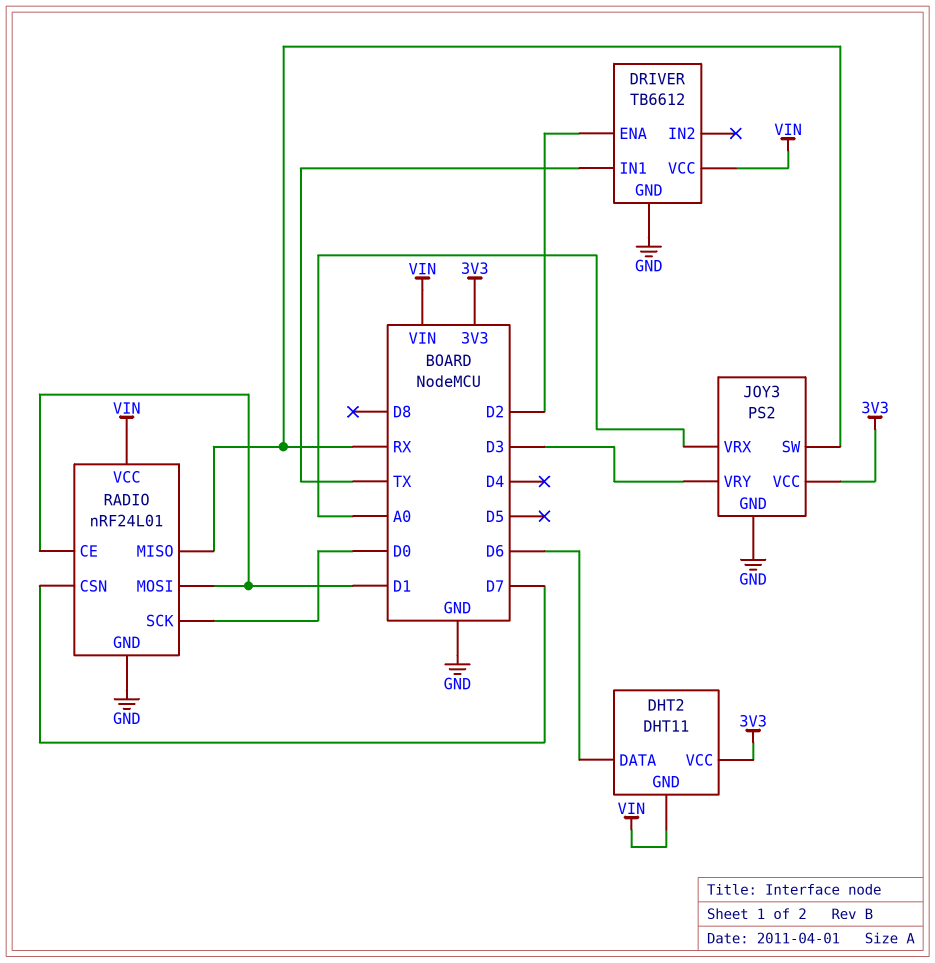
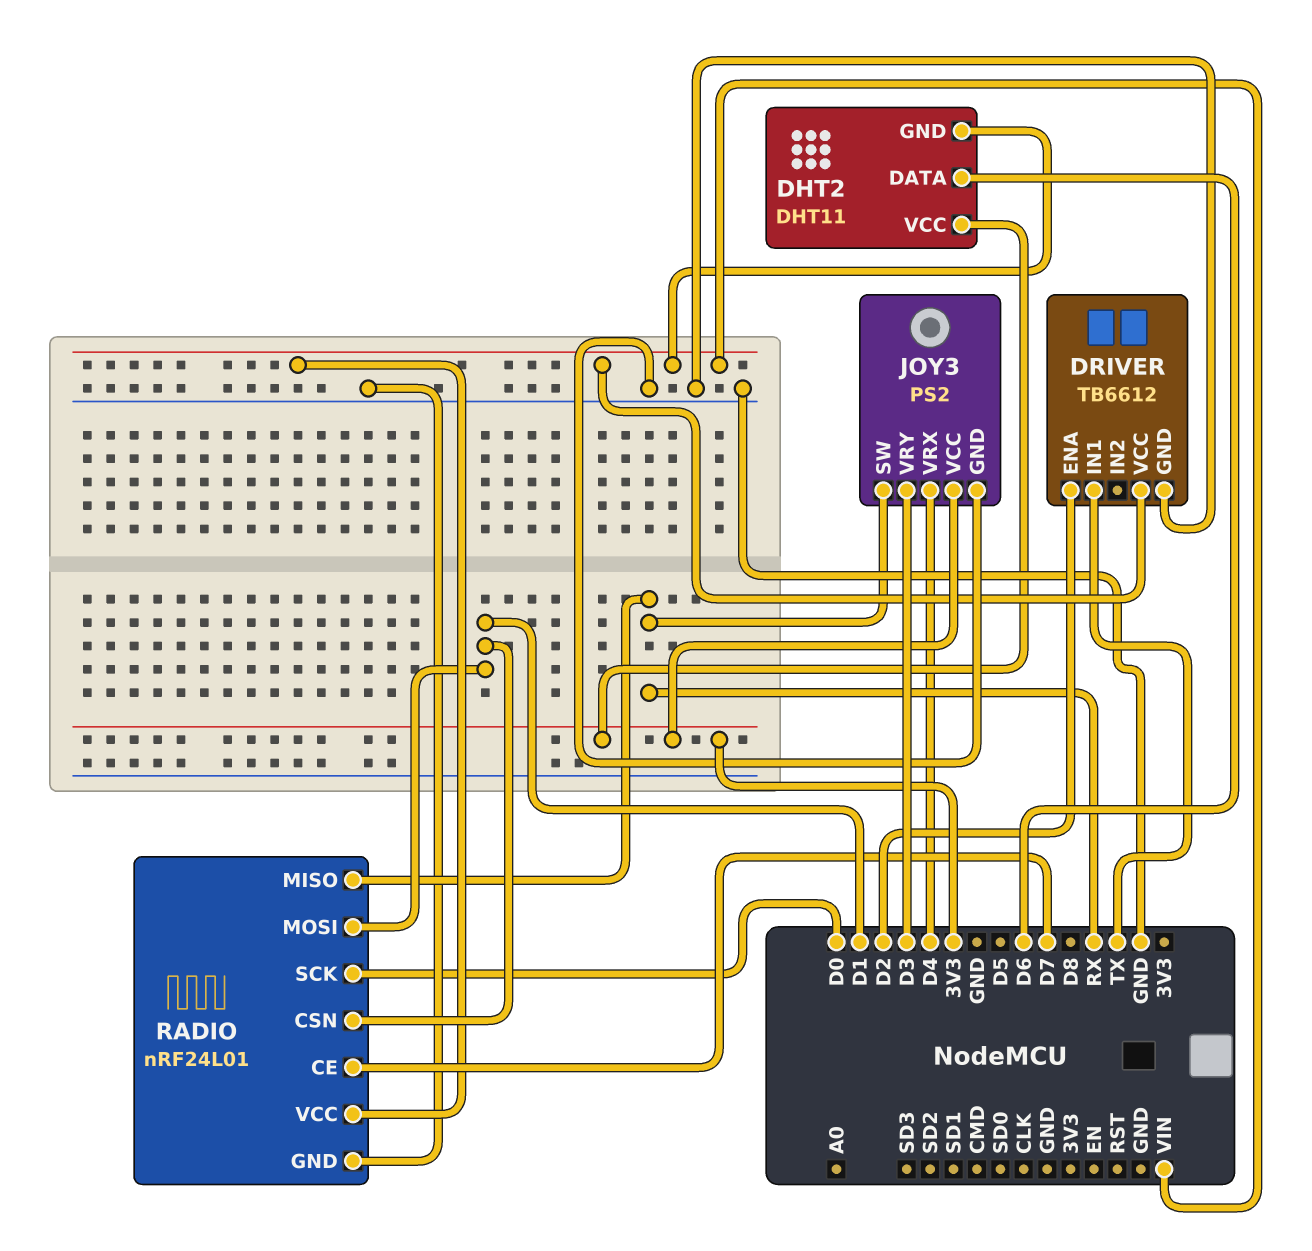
JOY3 pin VRX: A0 -> D4
RADIO pin CE: D1 -> D7
RADIO pin CSN: D7 -> D1

